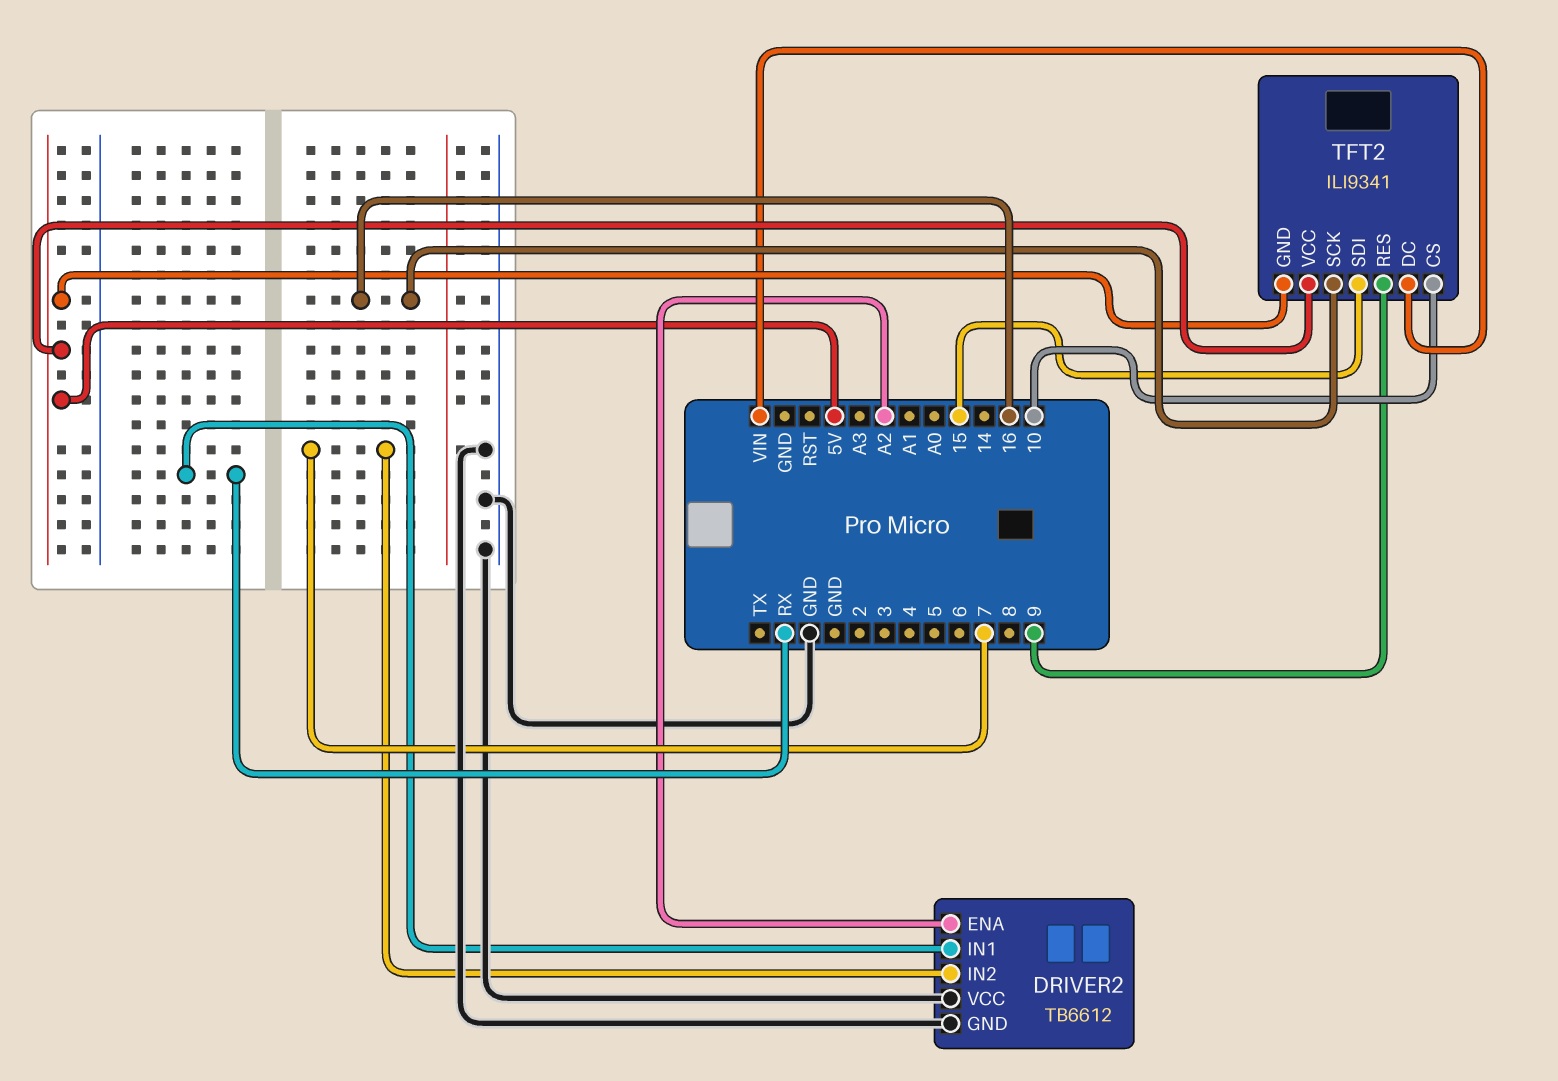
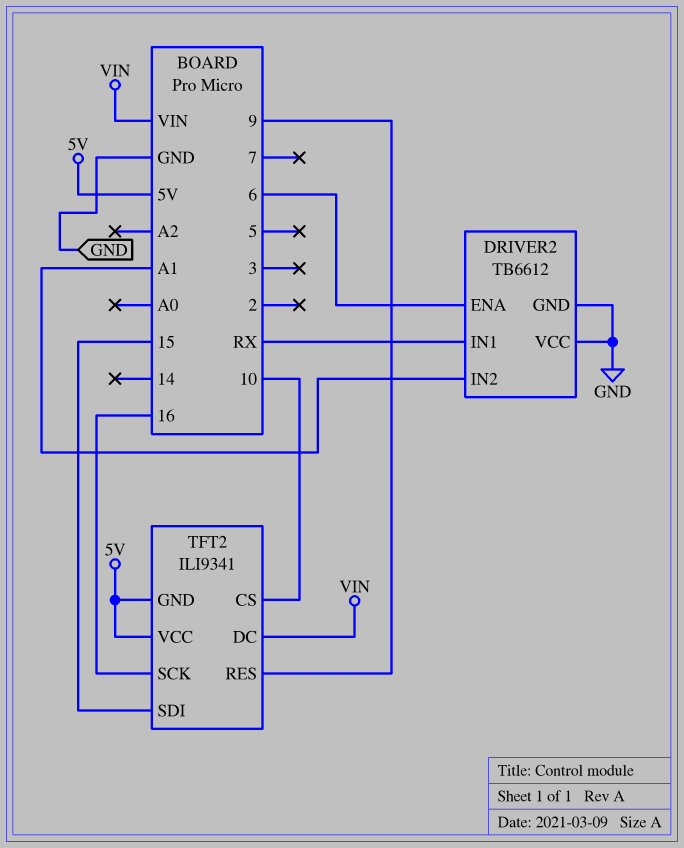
DRIVER2 pin ENA: A2 -> 6
DRIVER2 pin IN2: 7 -> A1

